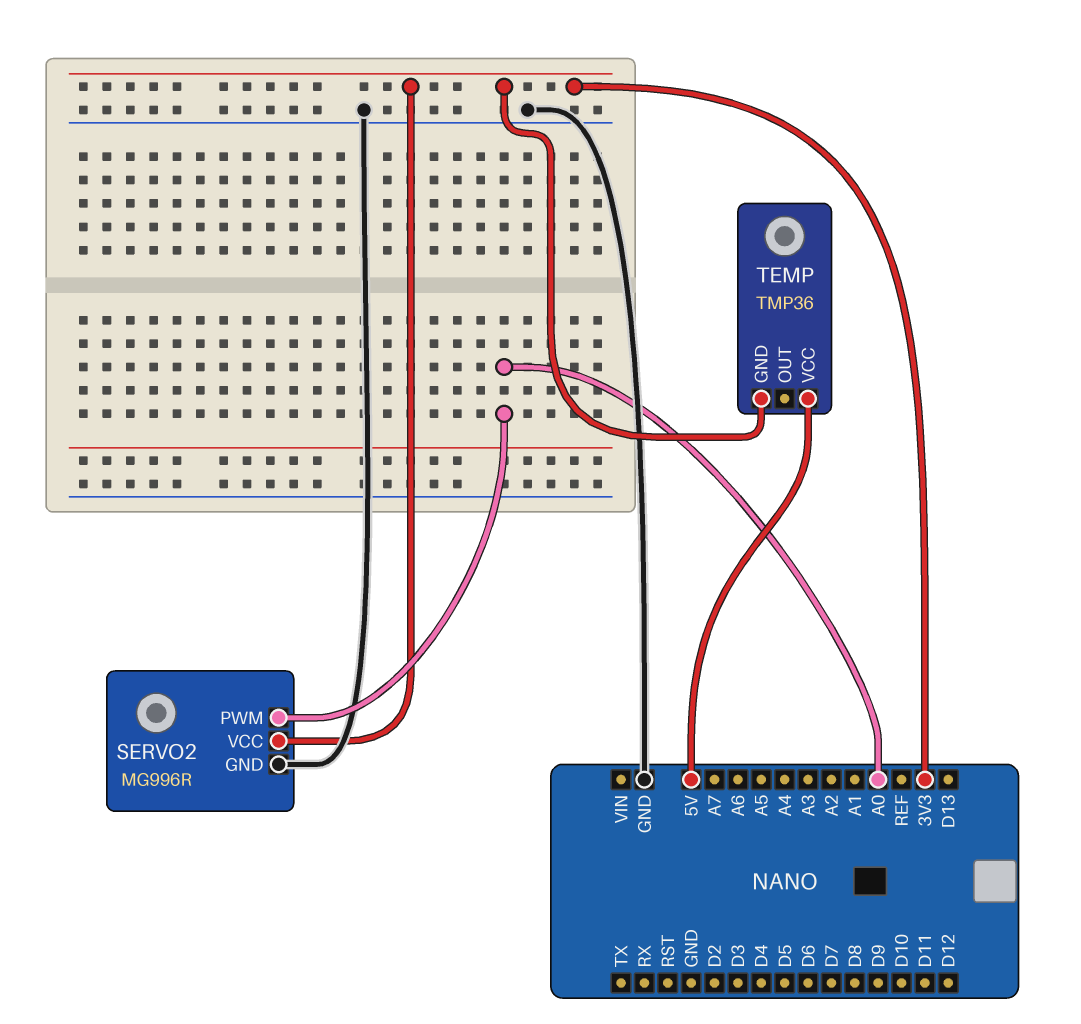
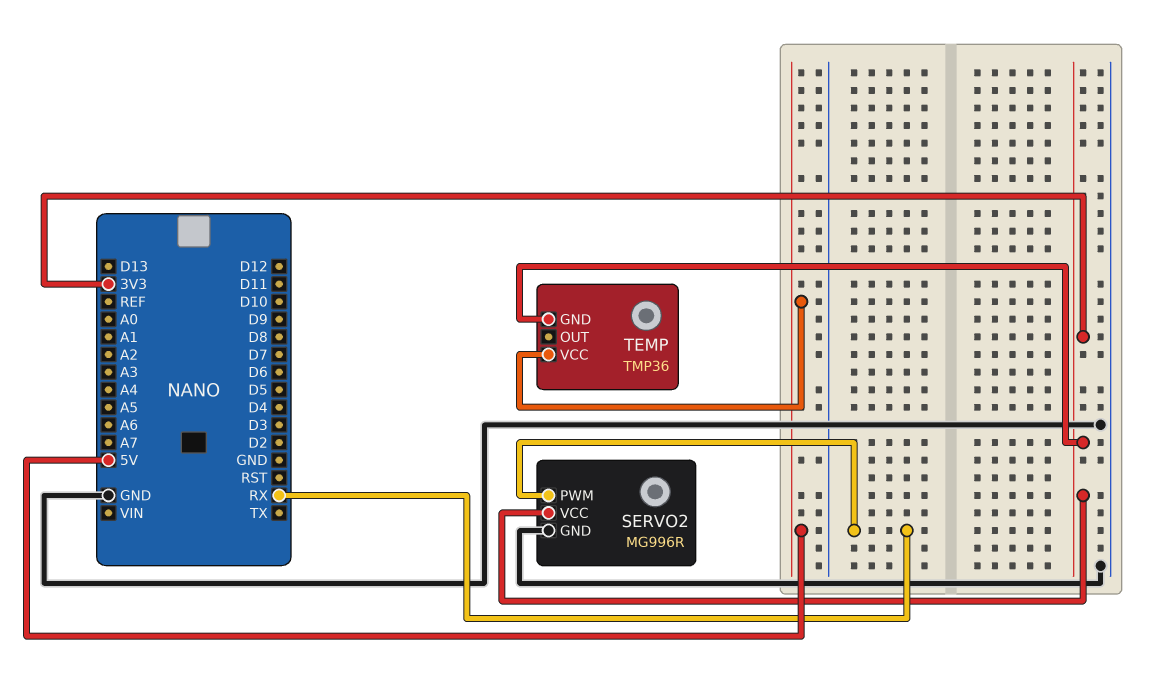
SERVO2 pin PWM: A0 -> RX

